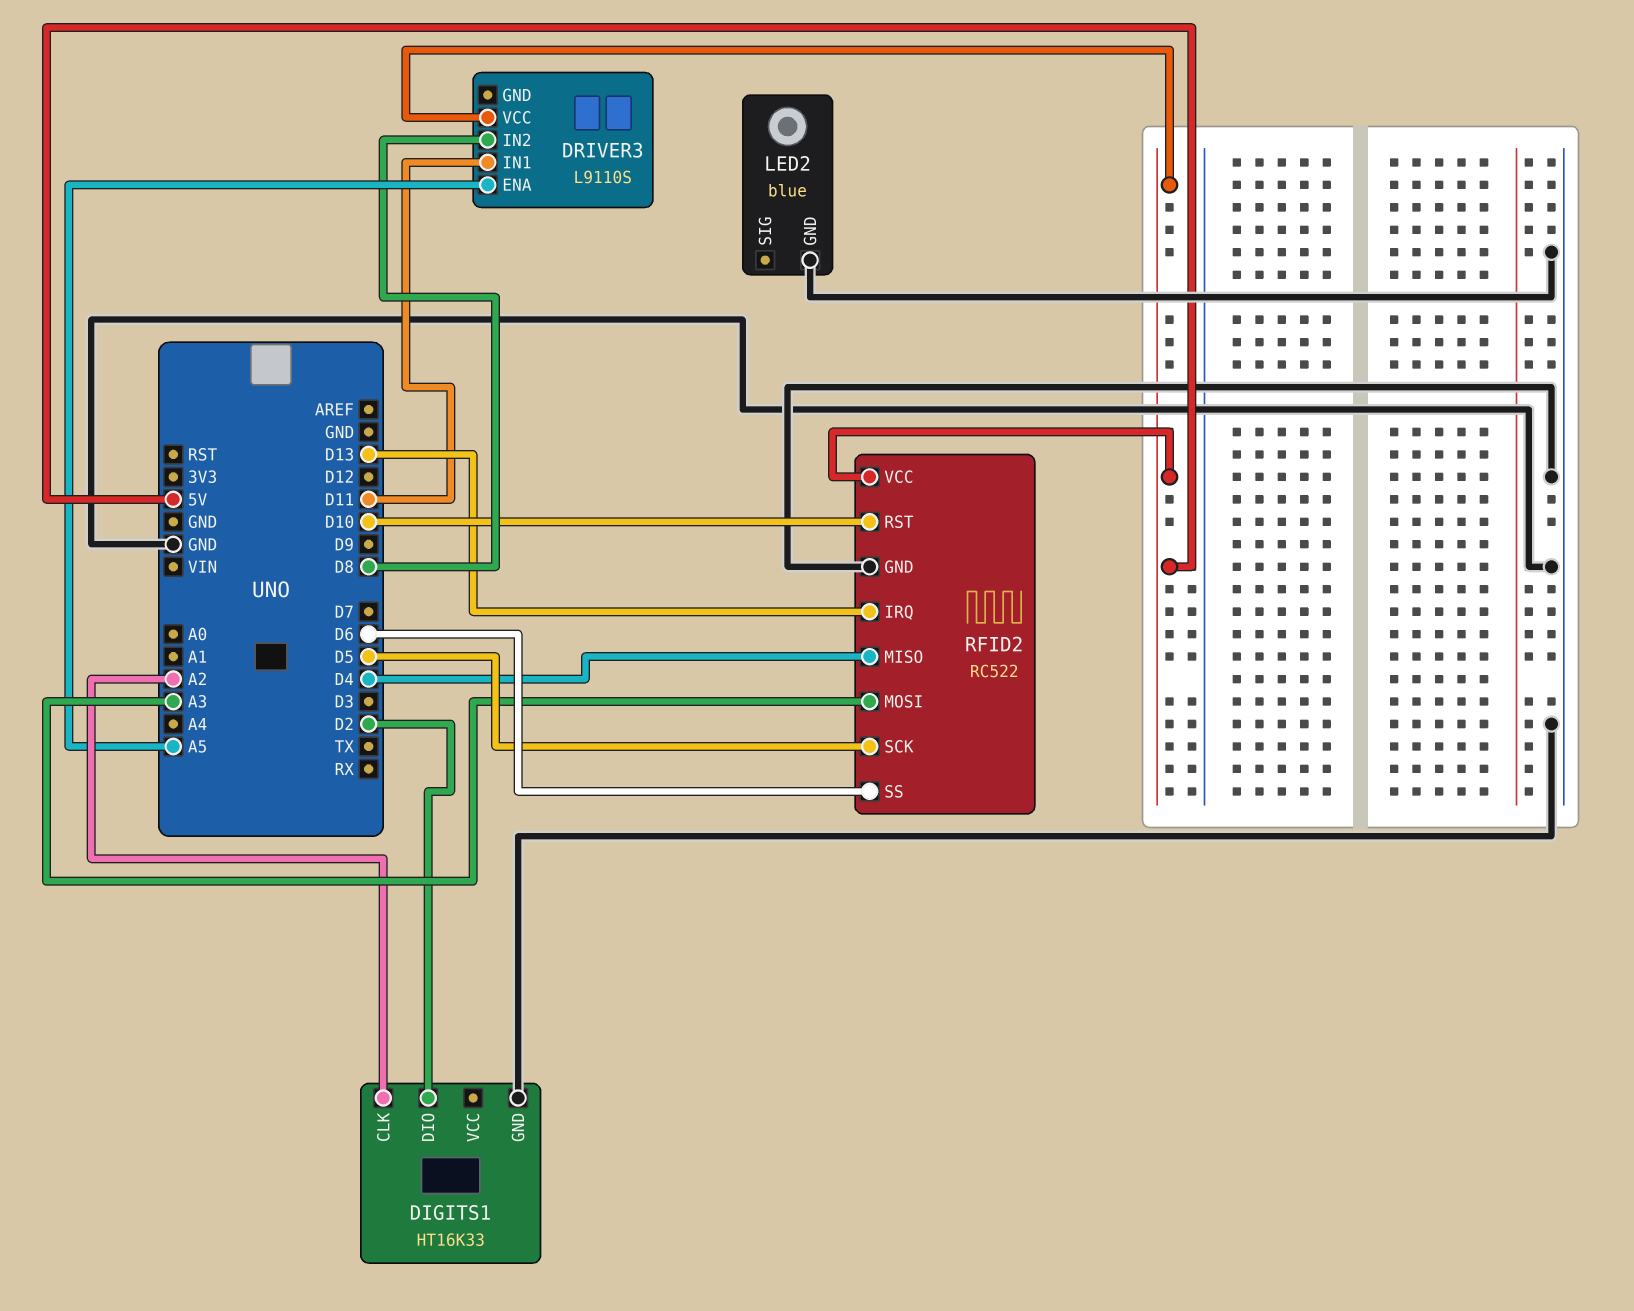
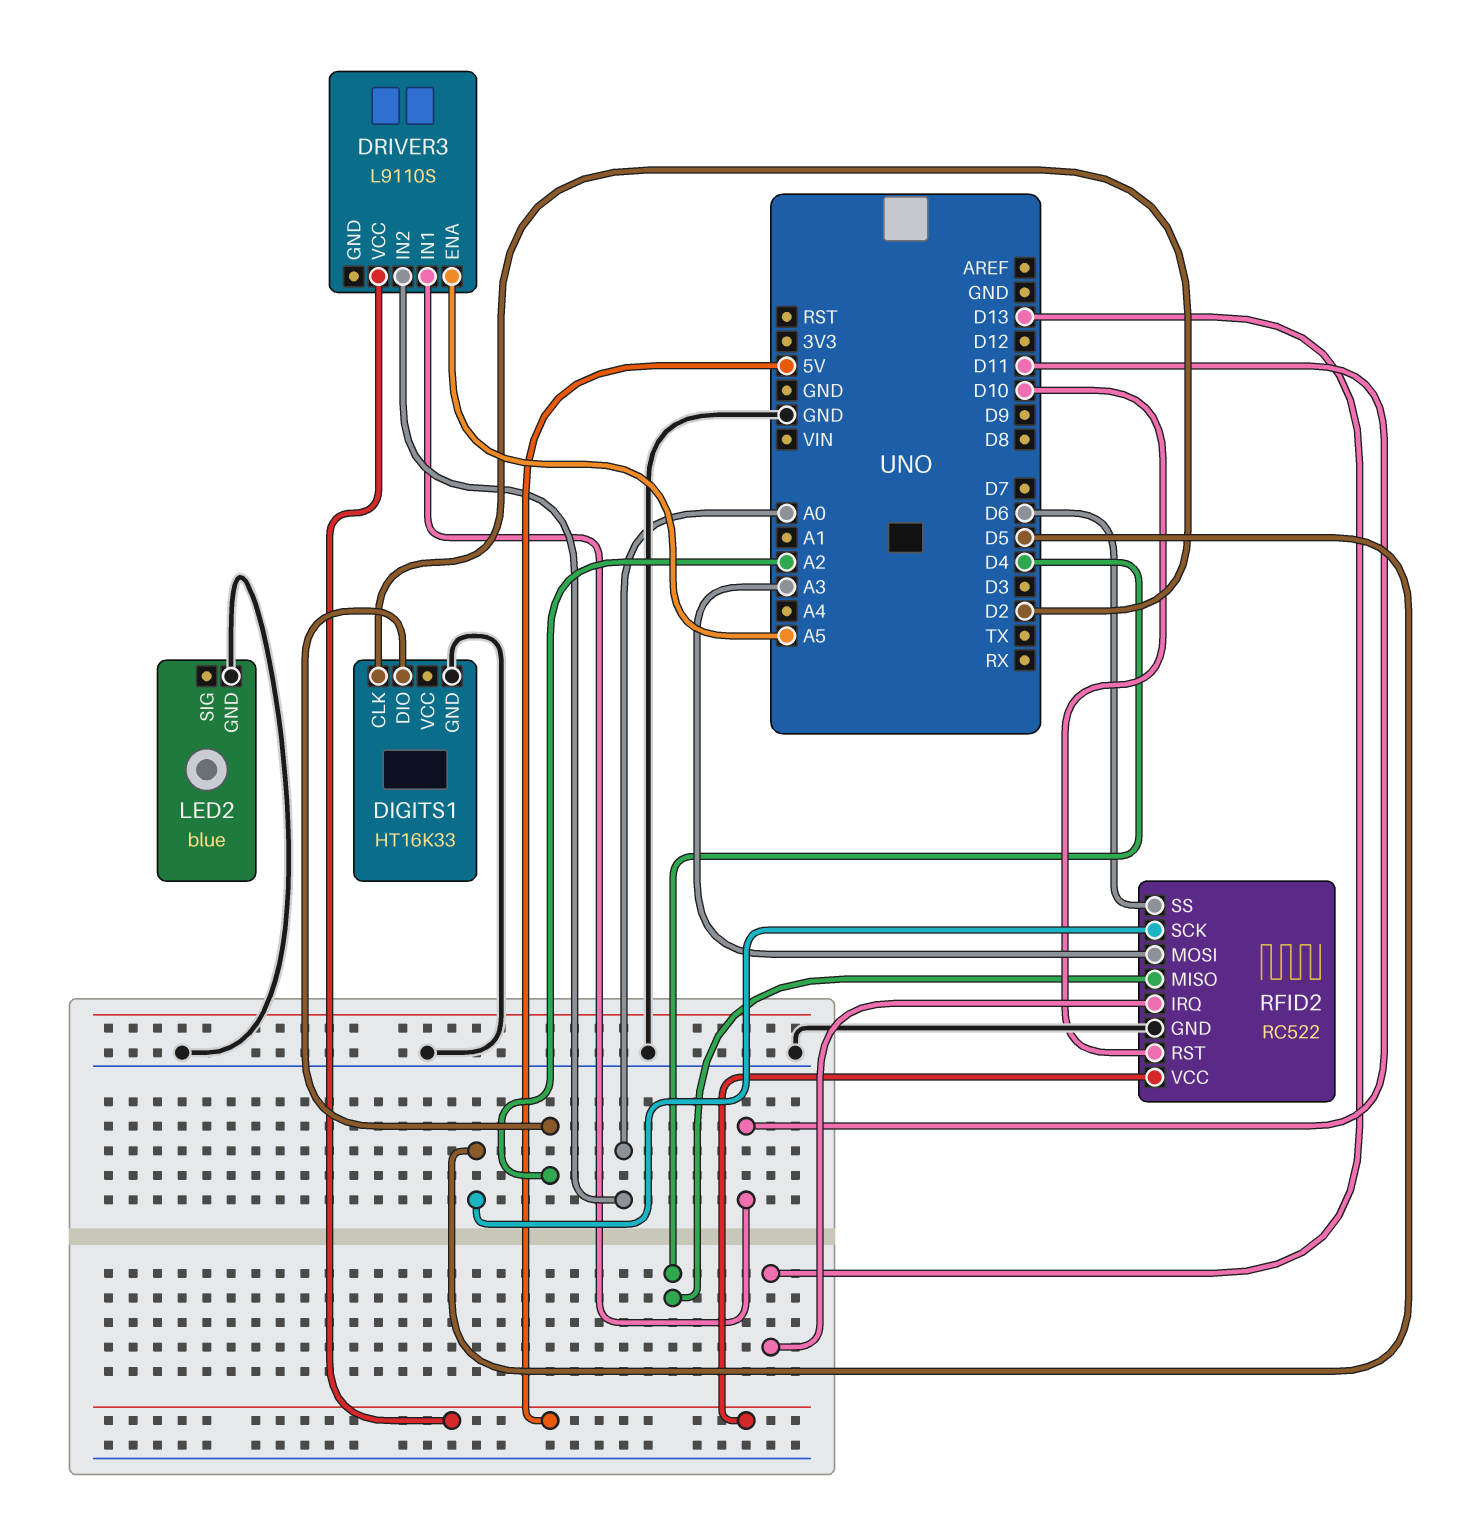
DIGITS1 pin CLK: A2 -> D2
DIGITS1 pin DIO: D2 -> A2
DRIVER3 pin IN2: D8 -> A0

